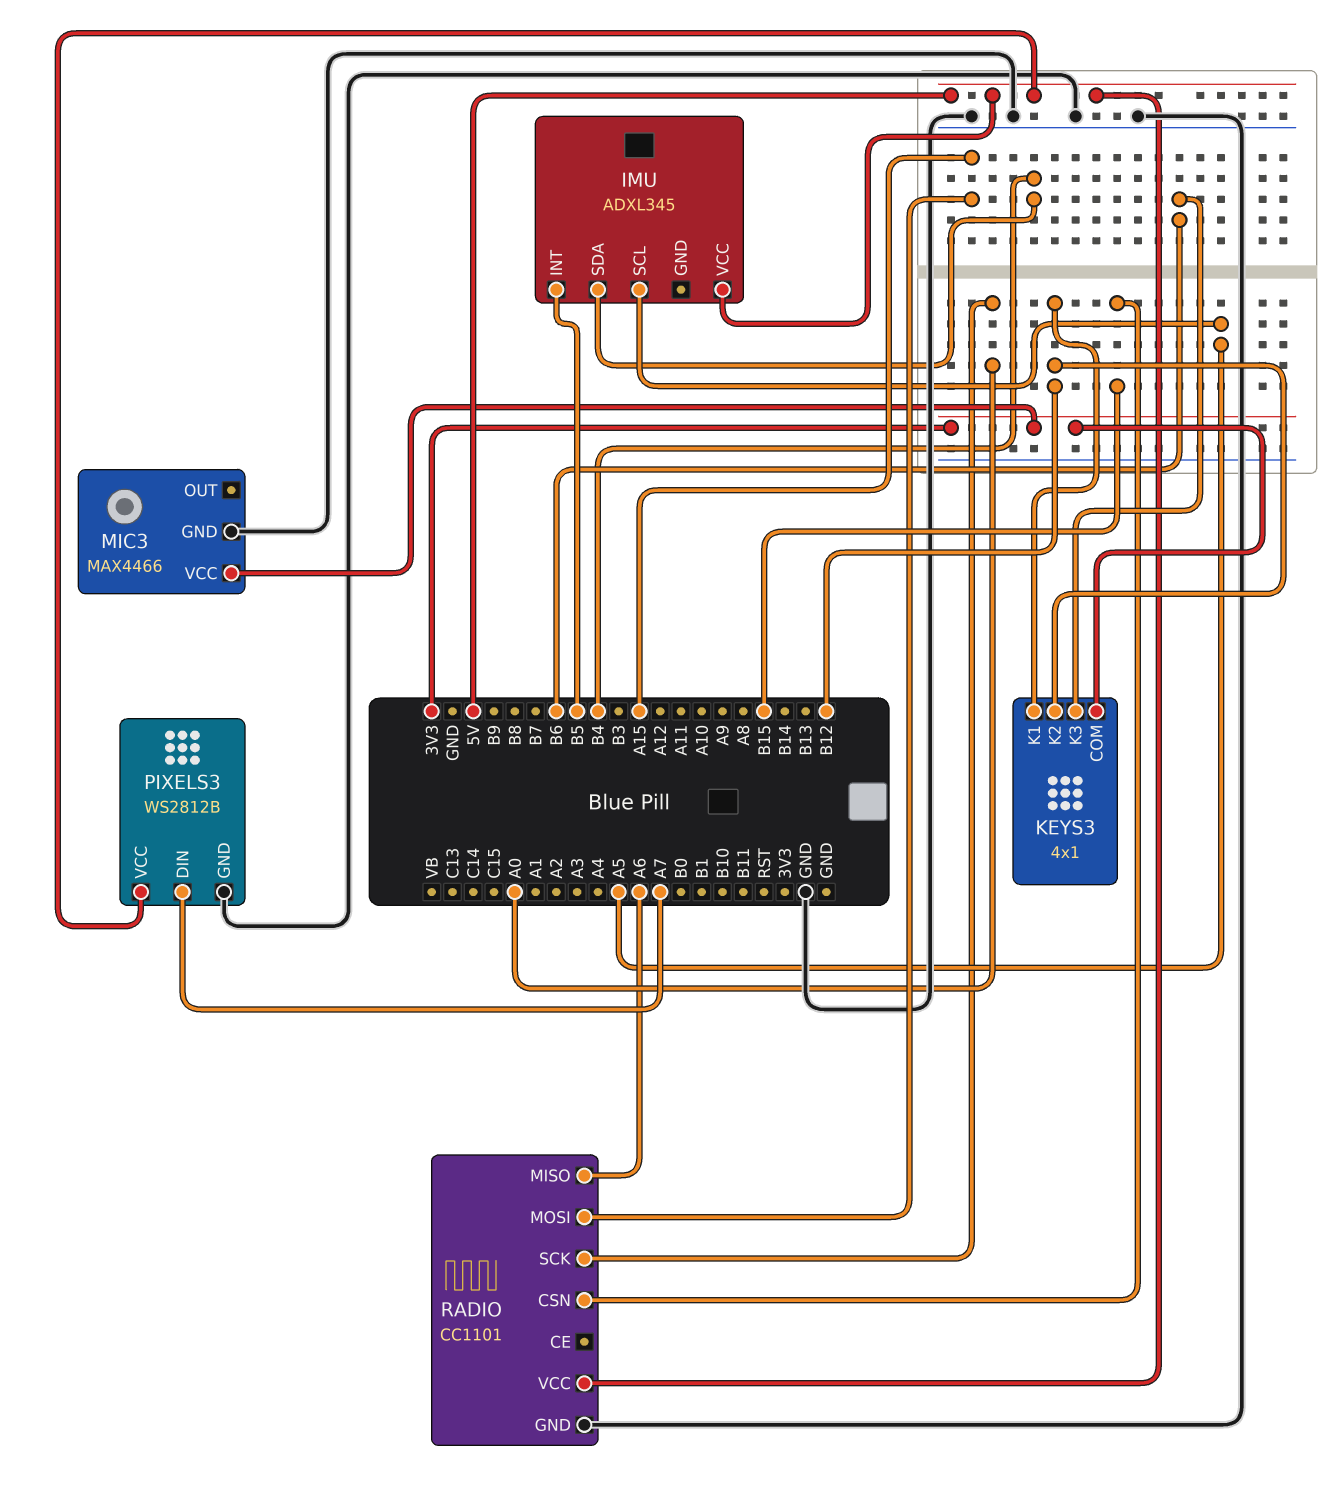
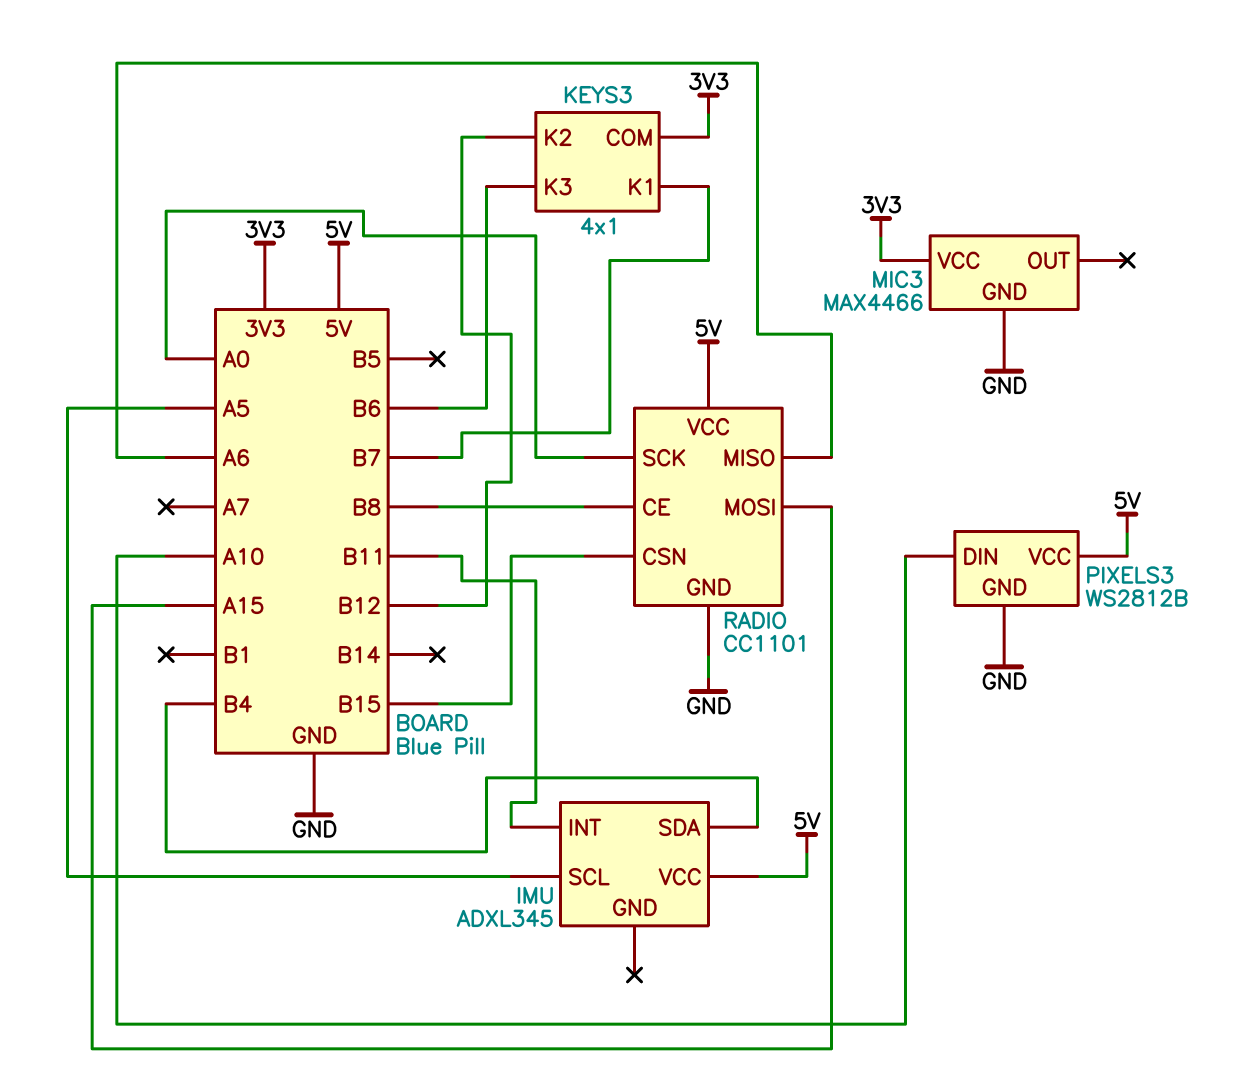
IMU pin INT: B5 -> B11
KEYS3 pin K1: B12 -> B7
PIXELS3 pin DIN: A7 -> A10
RADIO pin CE: none -> B8

